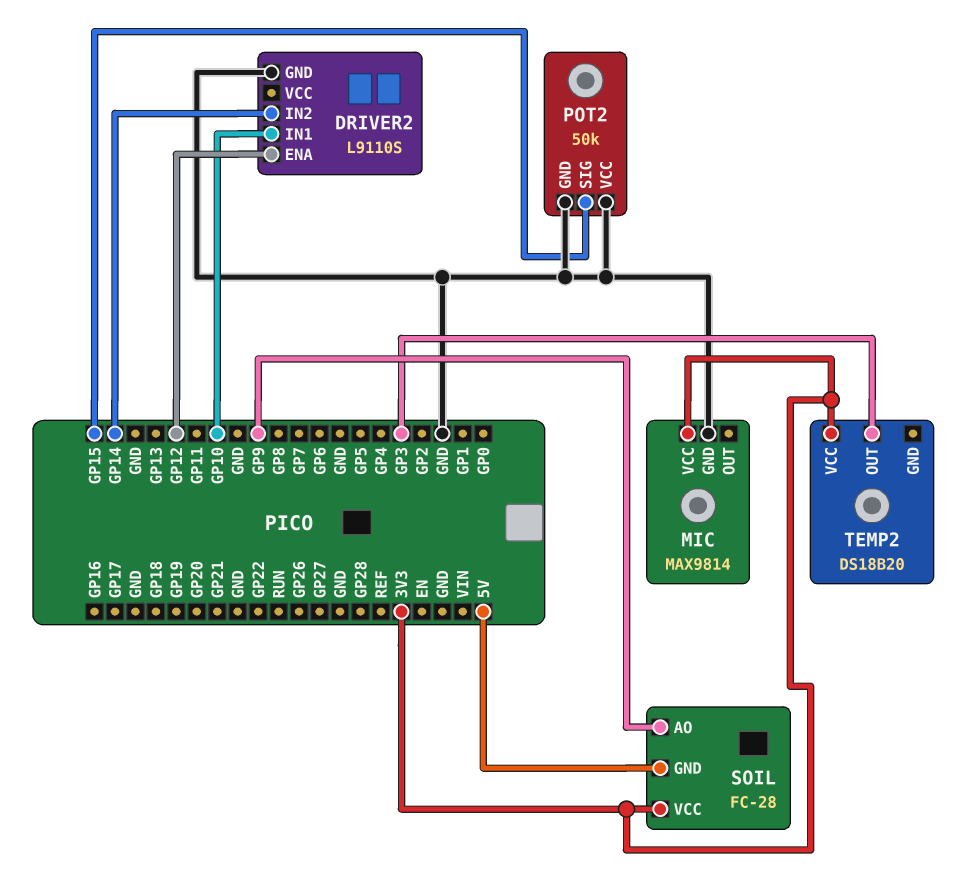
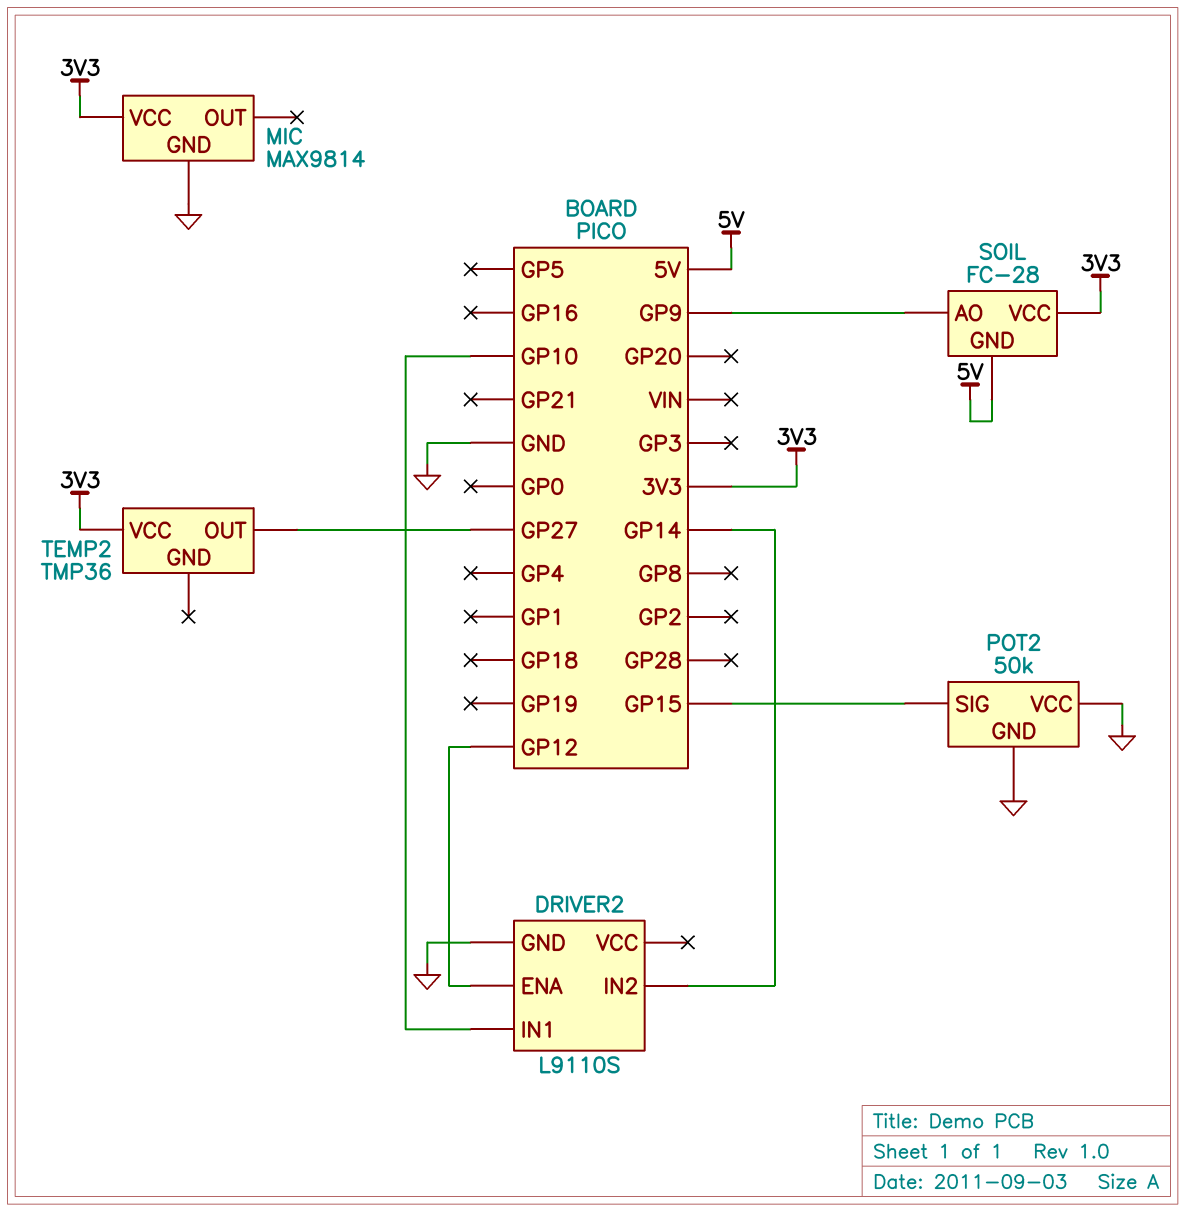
TEMP2: DS18B20 -> TMP36
TEMP2 pin OUT: GP3 -> GP27

